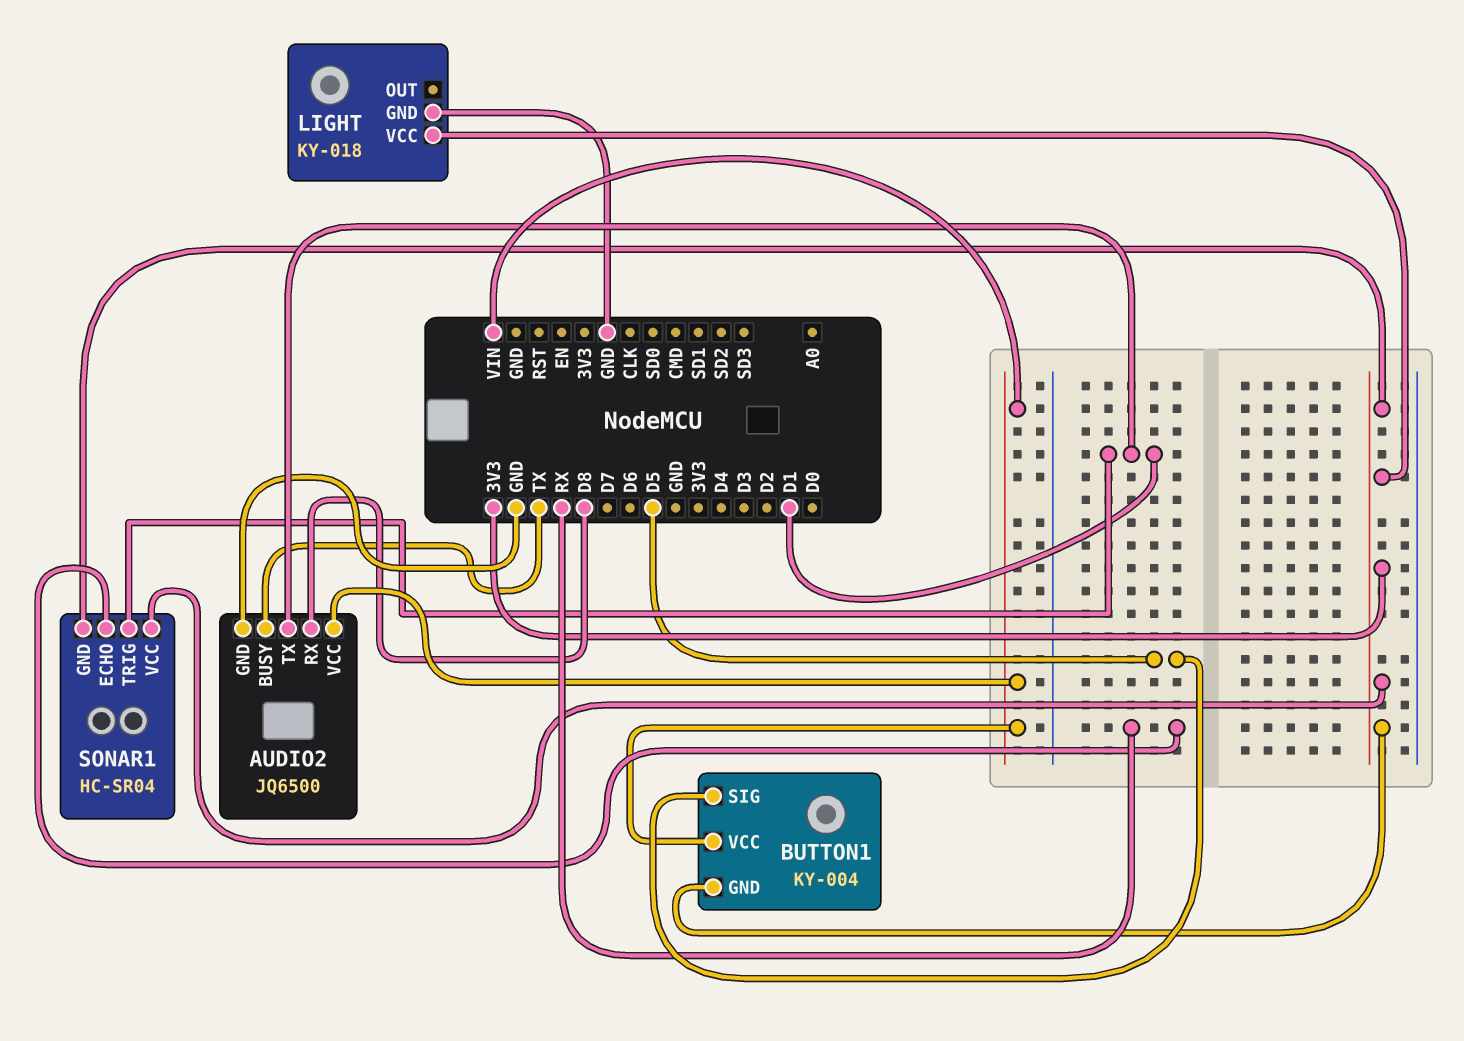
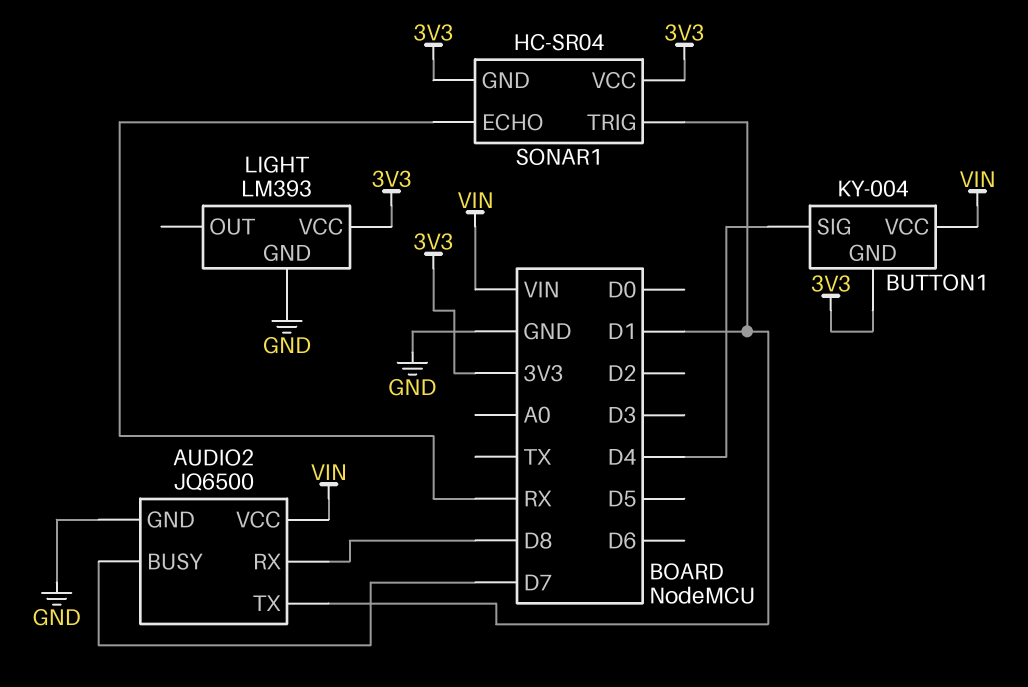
AUDIO2 pin BUSY: TX -> D7
BUTTON1 pin SIG: D5 -> D4
LIGHT: KY-018 -> LM393

